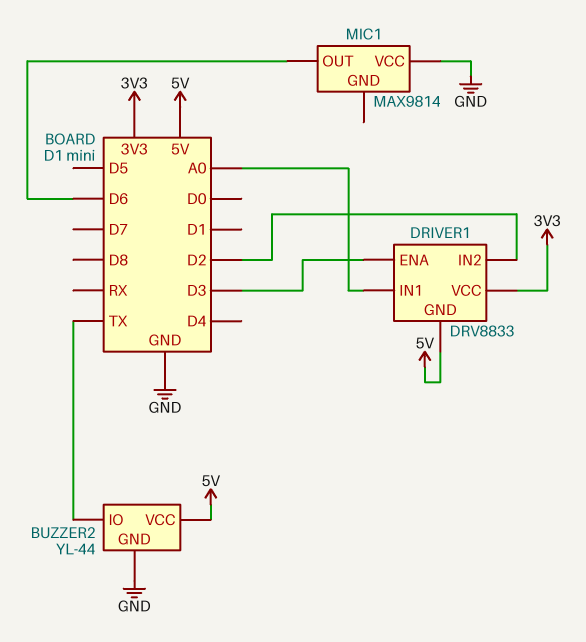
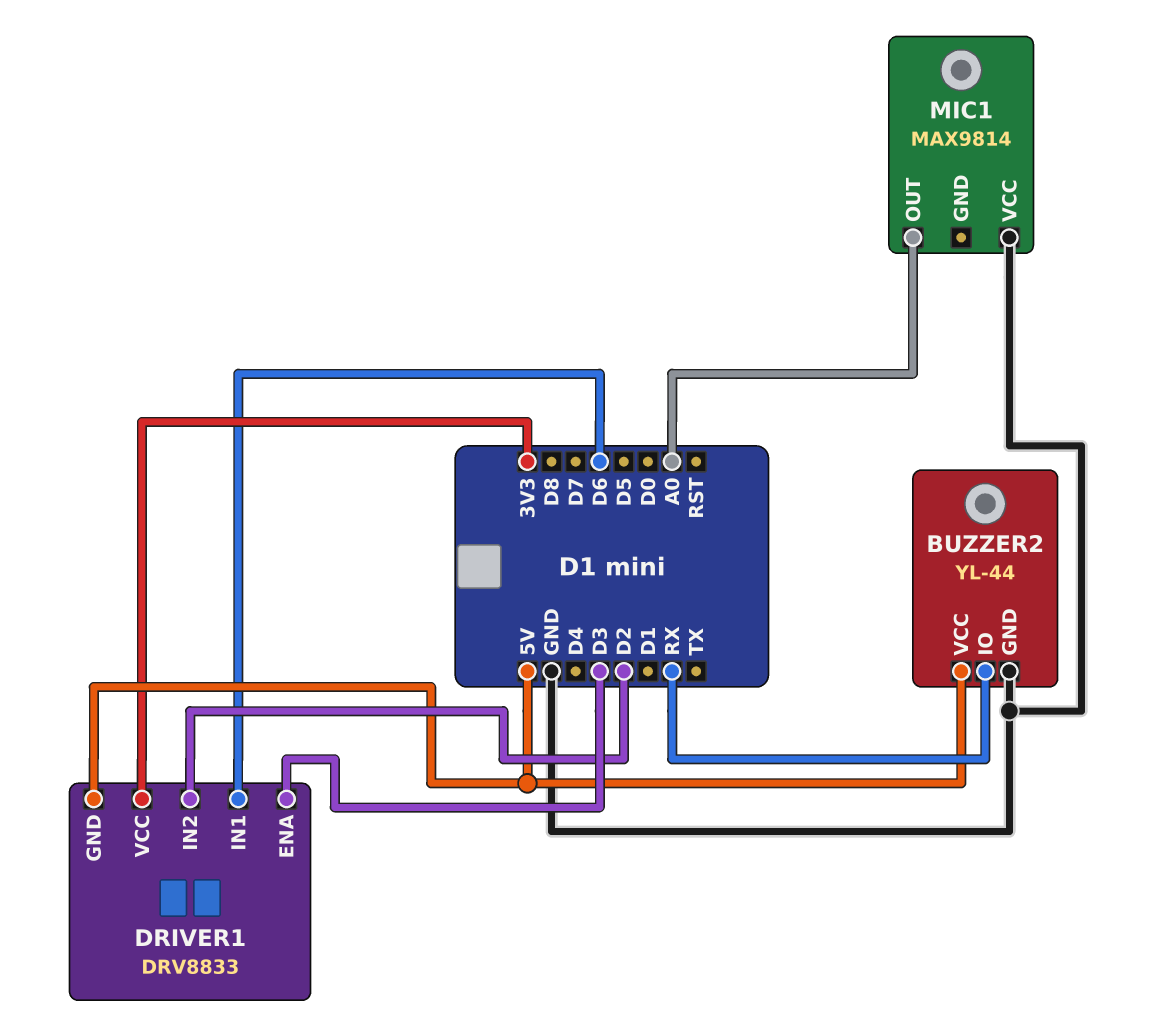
BUZZER2 pin IO: TX -> RX
DRIVER1 pin IN1: A0 -> D6
MIC1 pin OUT: D6 -> A0

